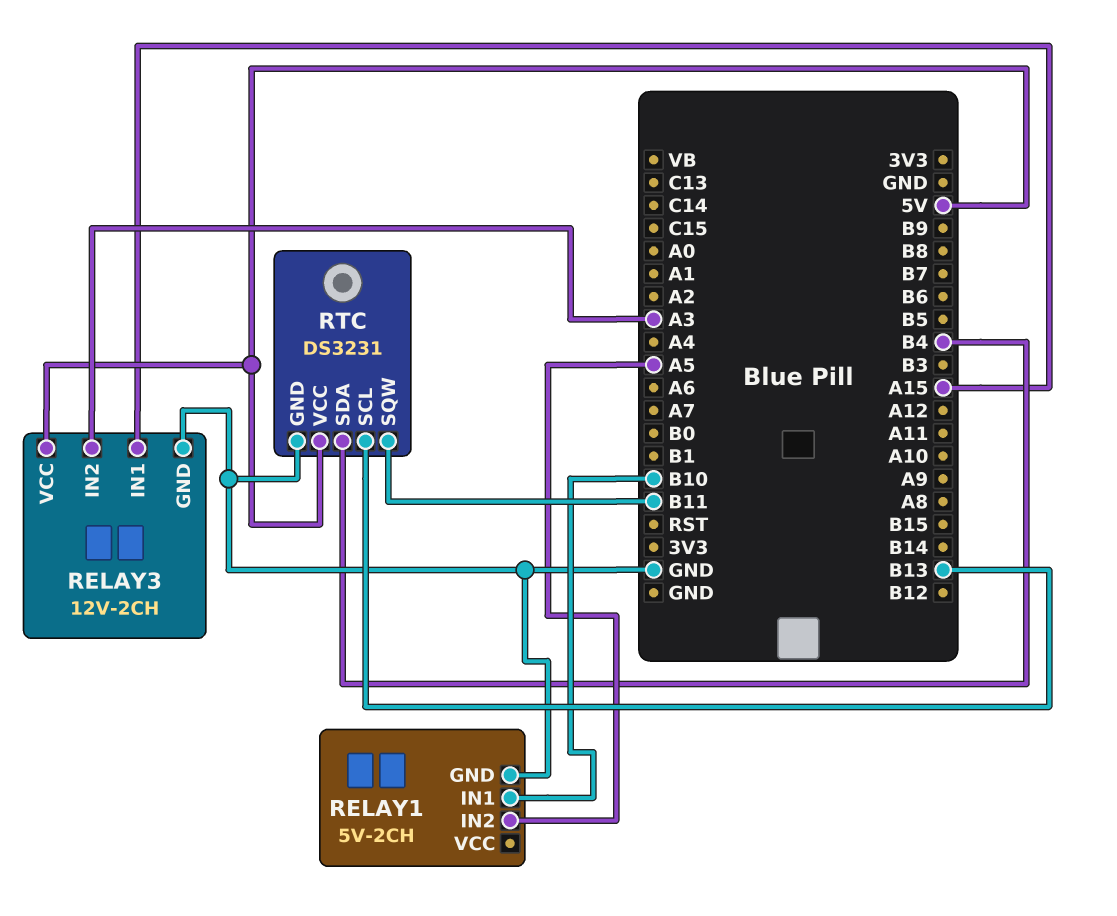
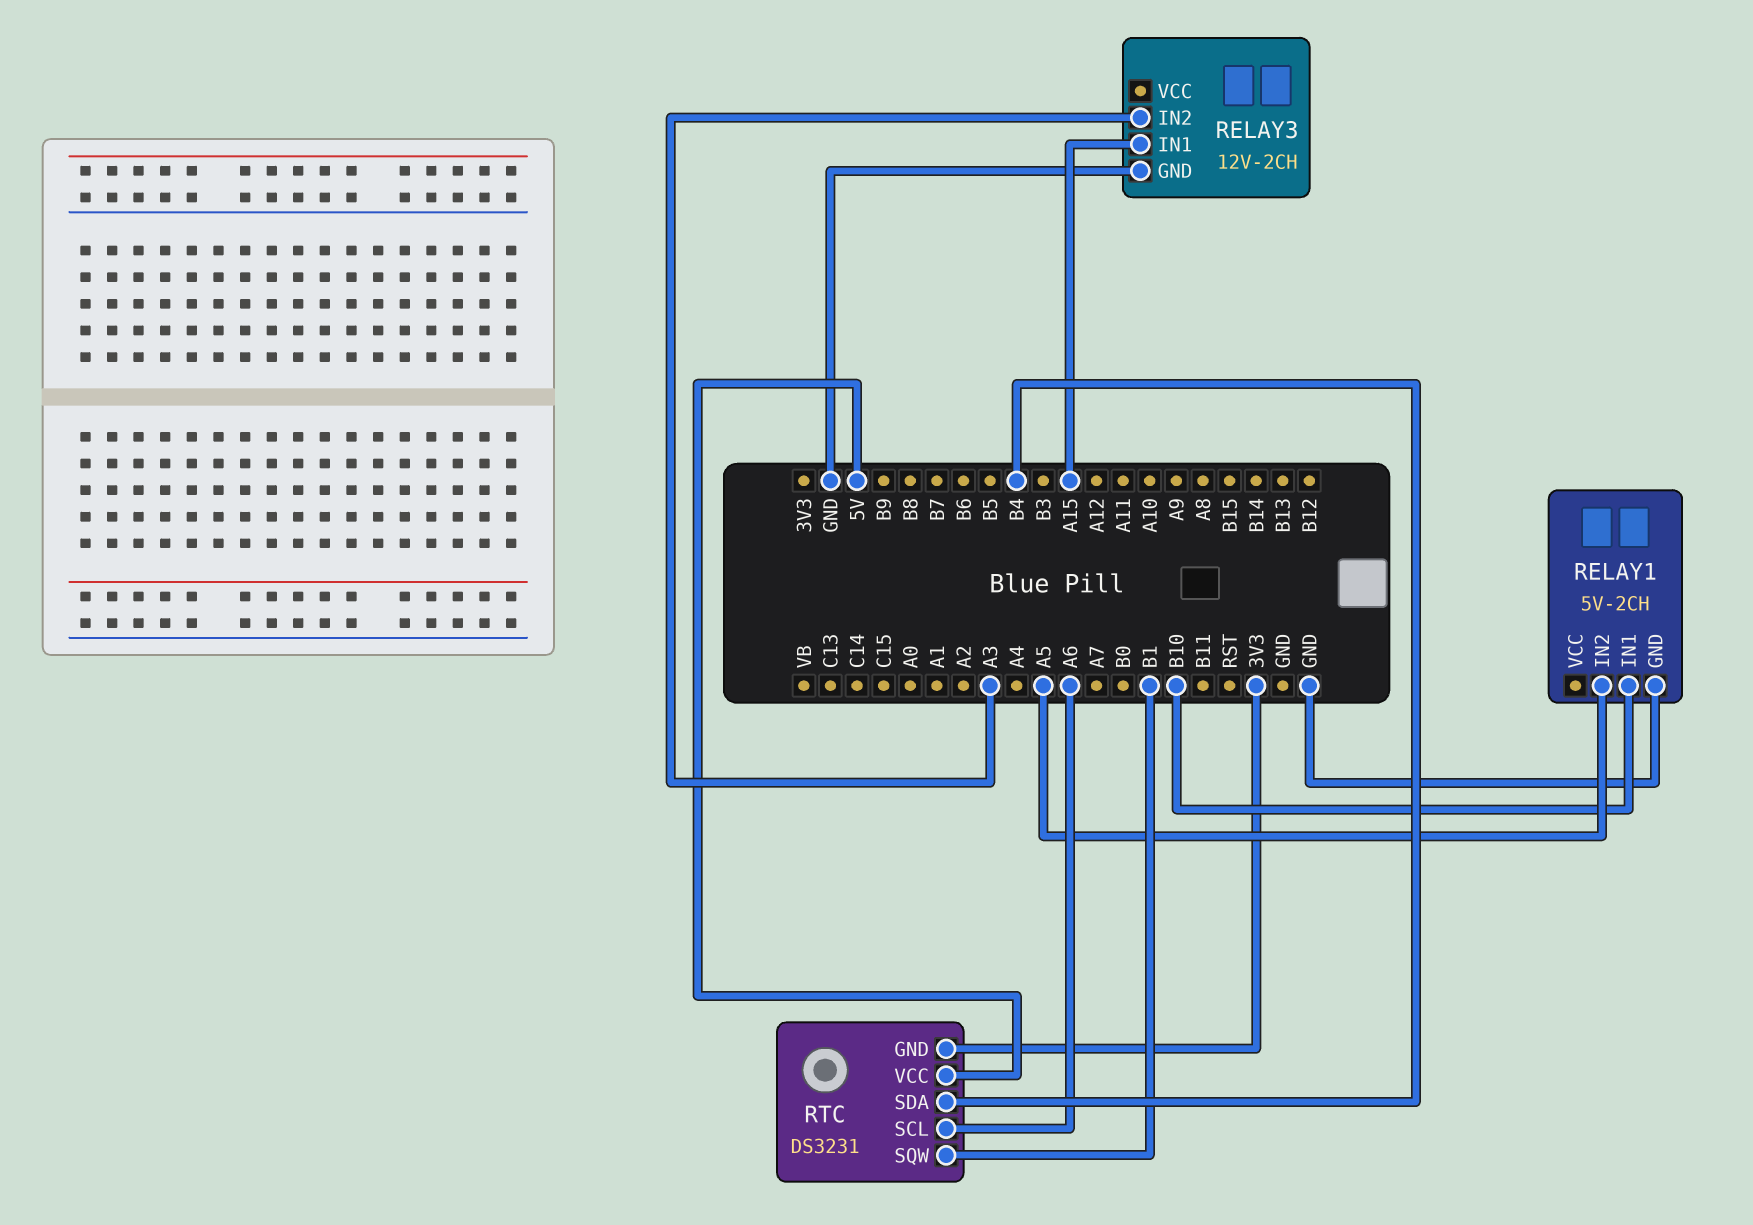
RELAY3 pin VCC: 5V -> none
RTC pin GND: GND -> 3V3
RTC pin SCL: B13 -> A6
RTC pin SQW: B11 -> B1

